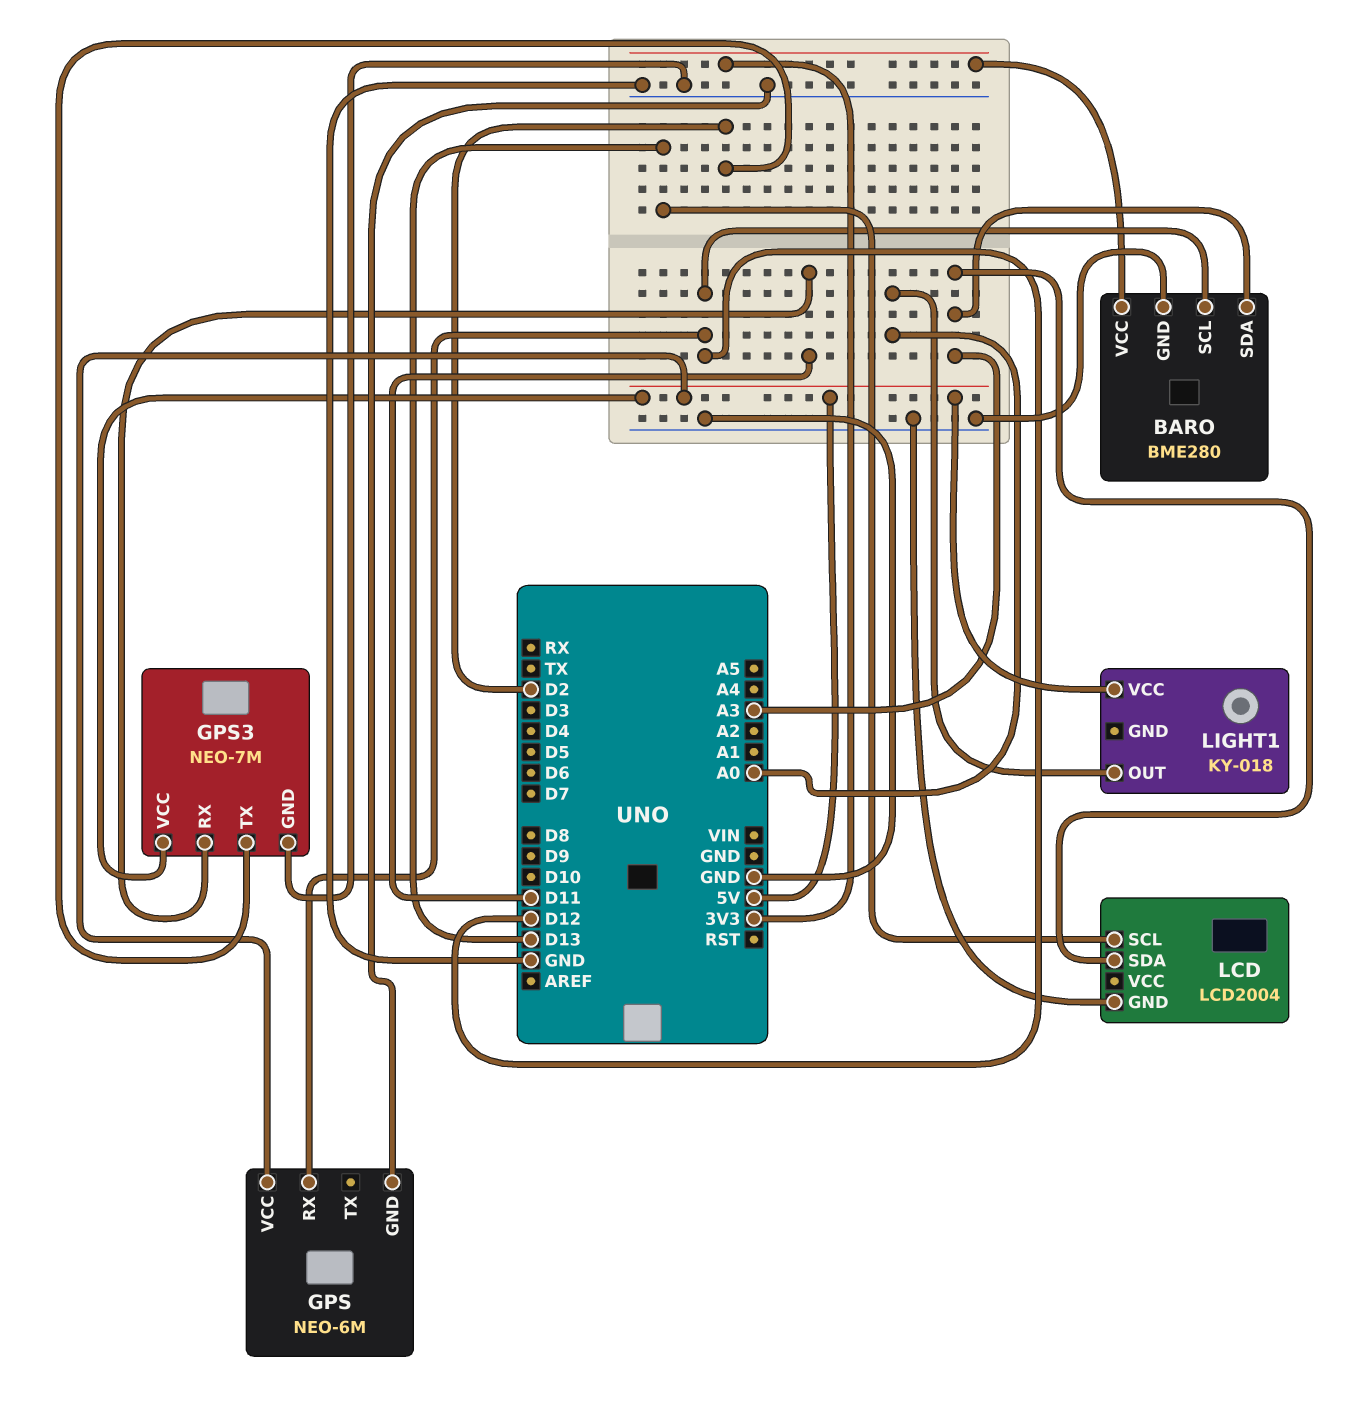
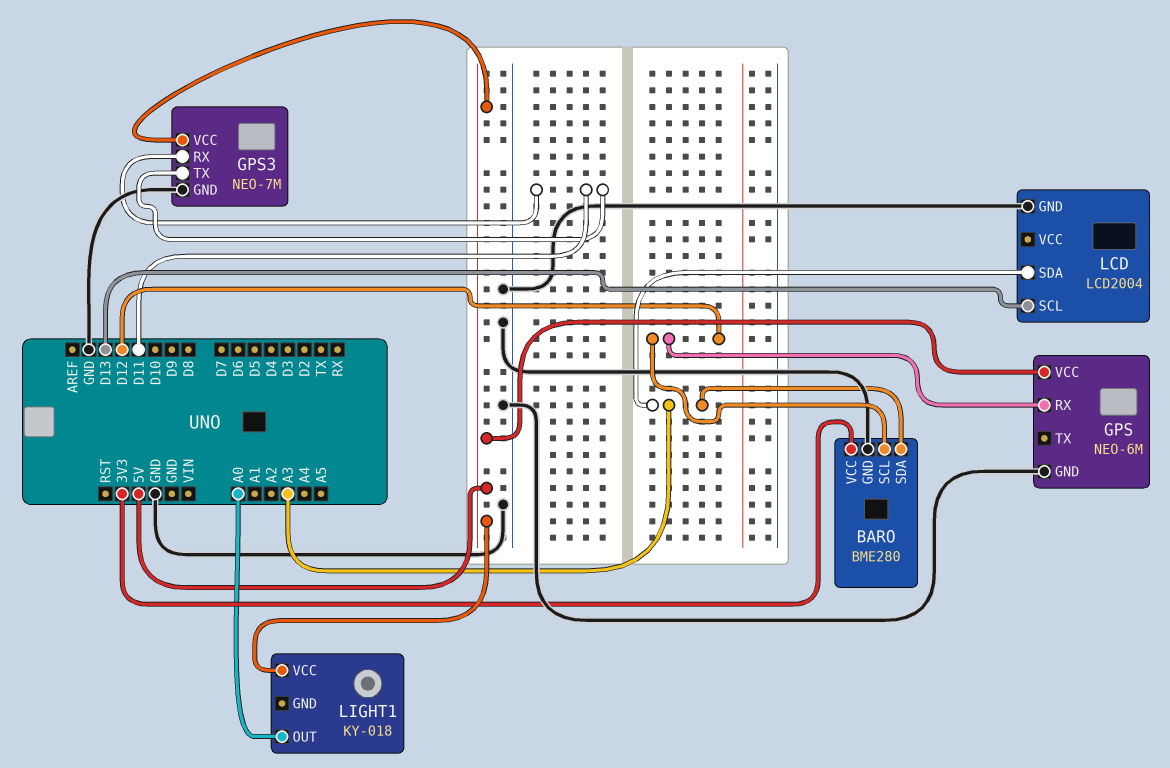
GPS3 pin TX: D2 -> D11

